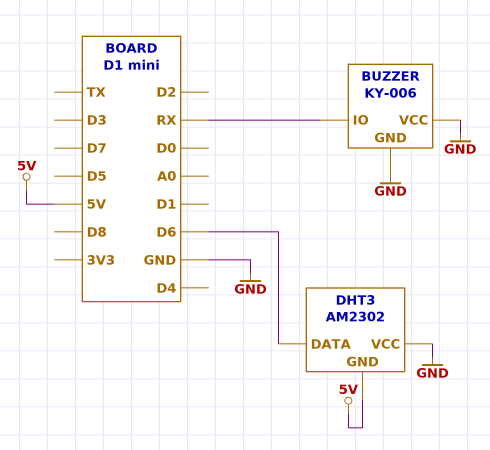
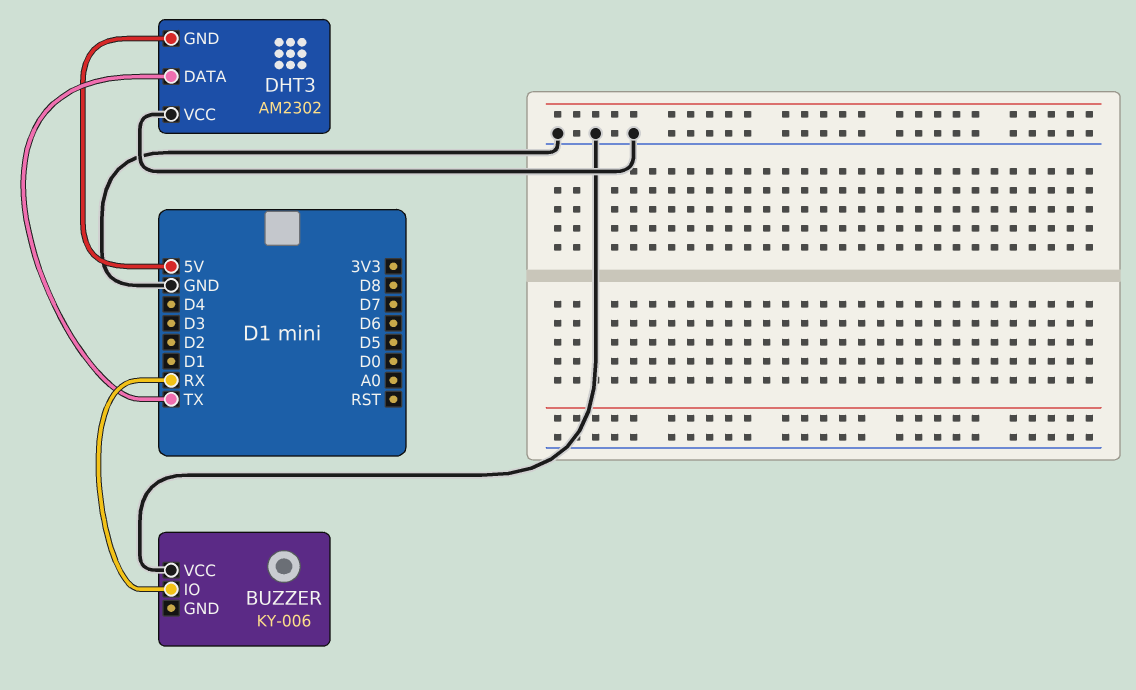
BUZZER pin GND: GND -> none
DHT3 pin DATA: D6 -> TX

